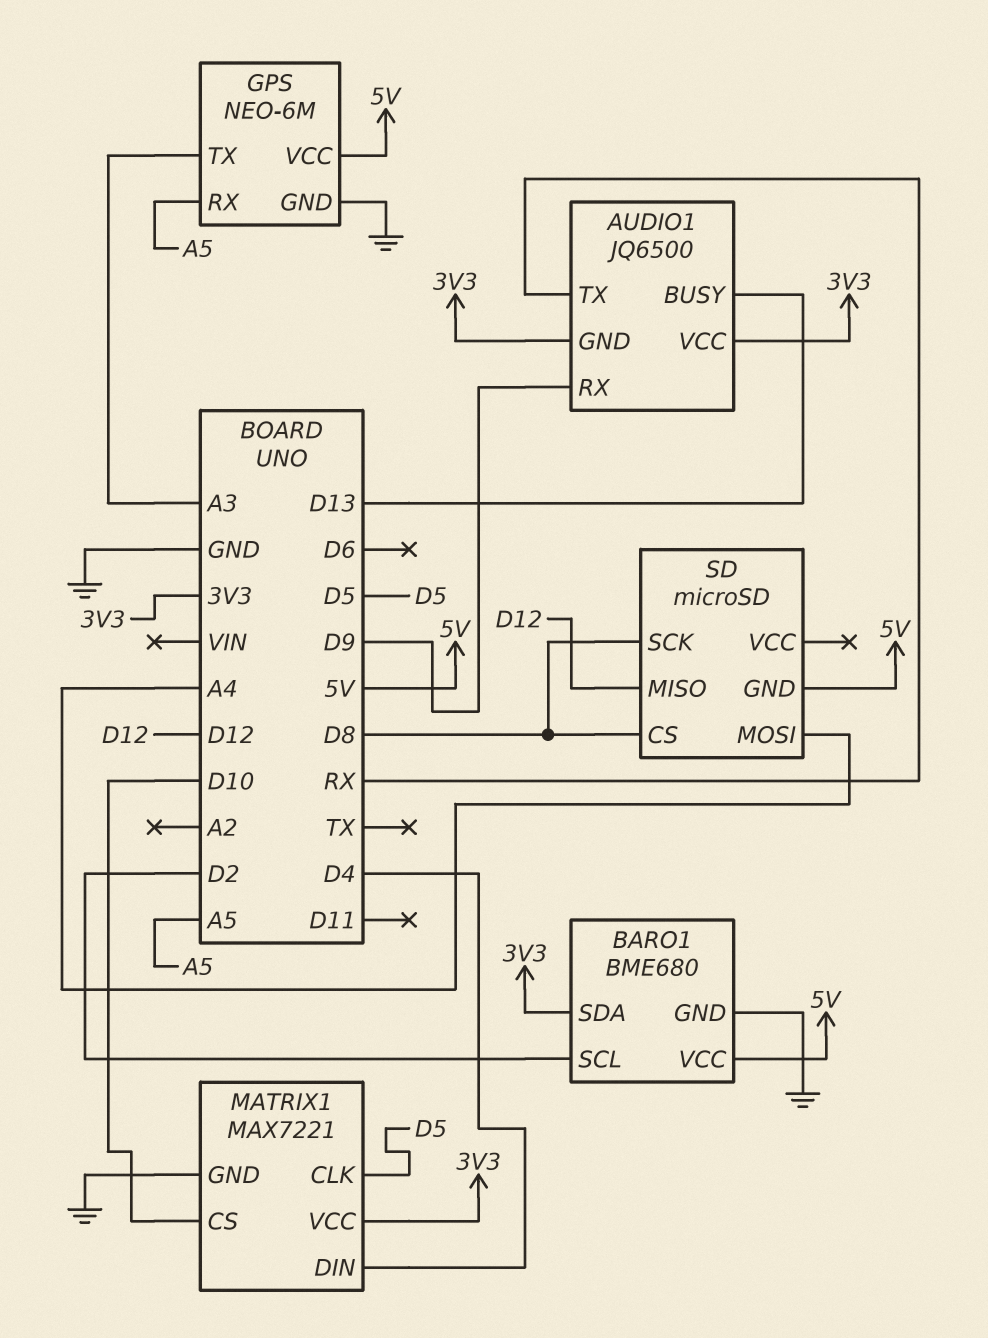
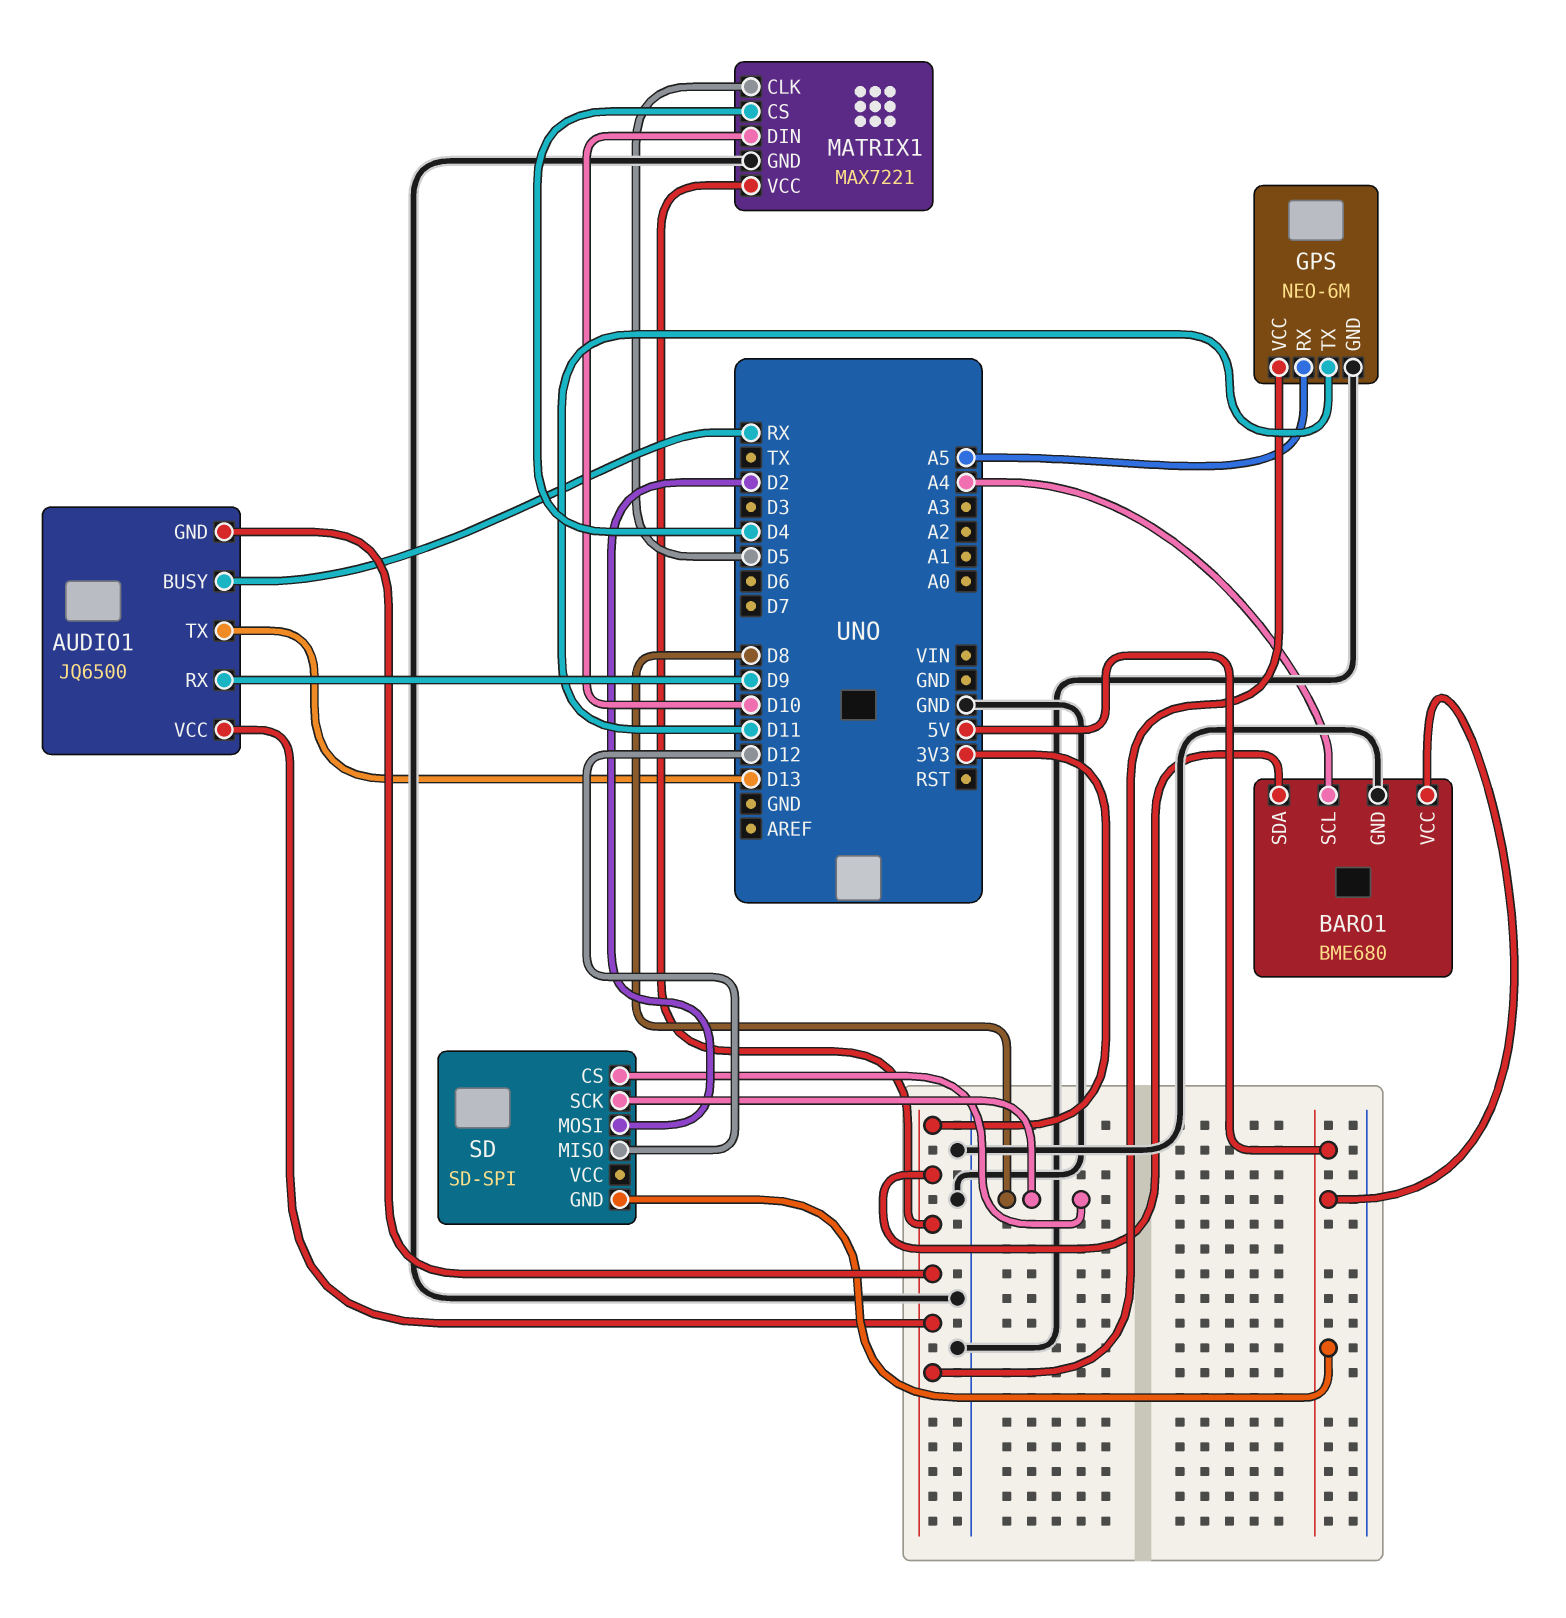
AUDIO1 pin BUSY: D13 -> RX
AUDIO1 pin TX: RX -> D13
BARO1 pin SCL: D2 -> A4
GPS pin TX: A3 -> D11
GPS pin VCC: 5V -> 3V3
MATRIX1 pin CS: D10 -> D4
MATRIX1 pin DIN: D4 -> D10
SD: microSD -> SD-SPI
SD pin MOSI: A4 -> D2

